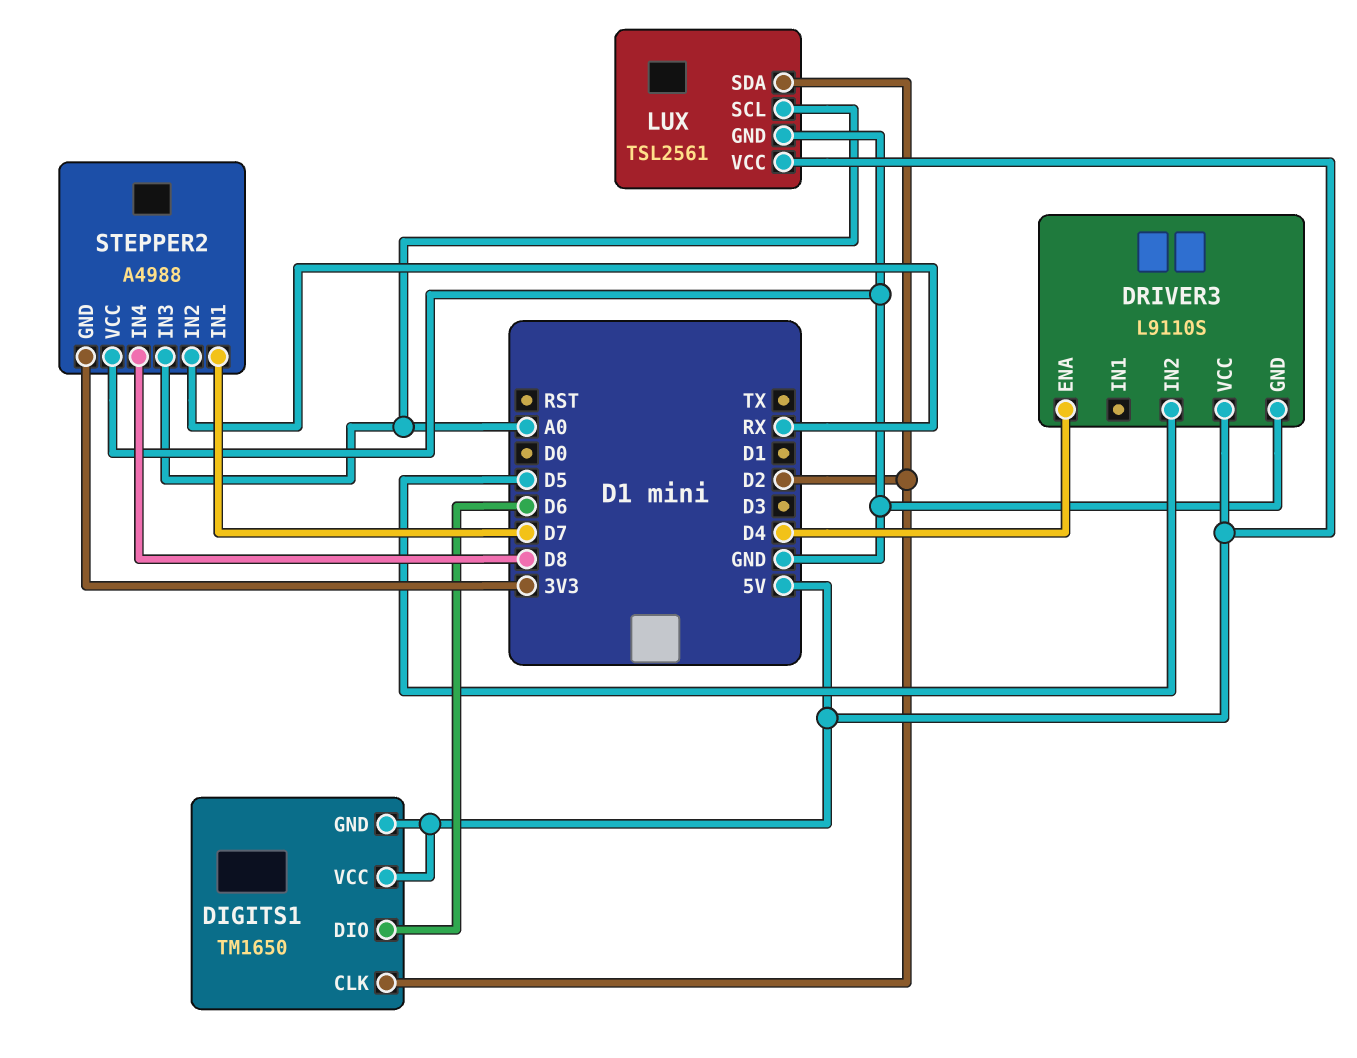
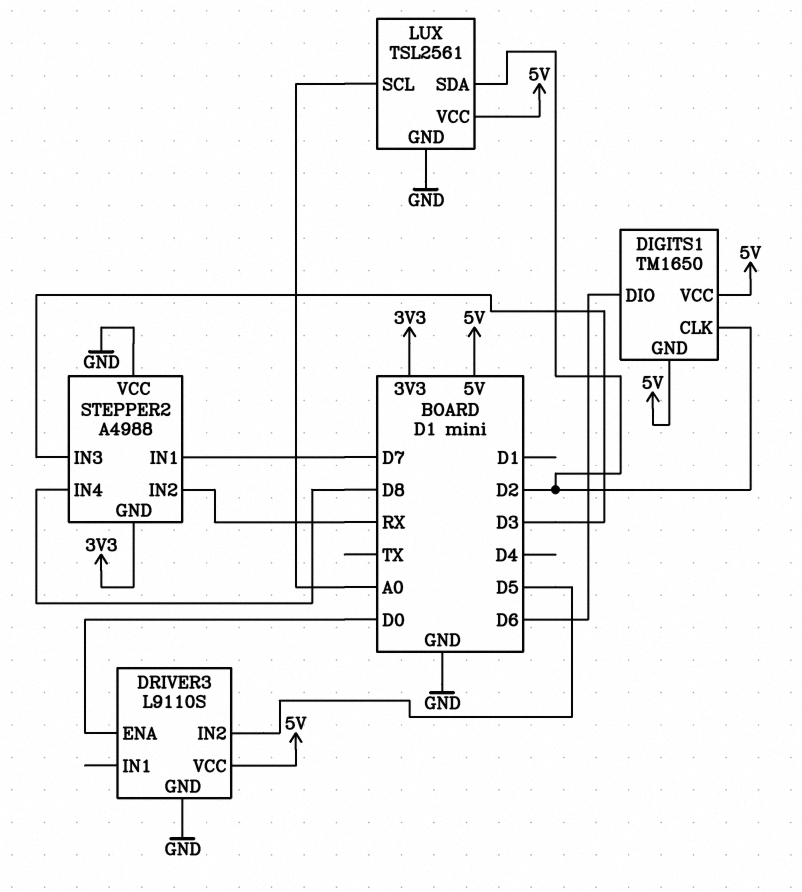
DRIVER3 pin ENA: D4 -> D0
STEPPER2 pin IN3: A0 -> D3

